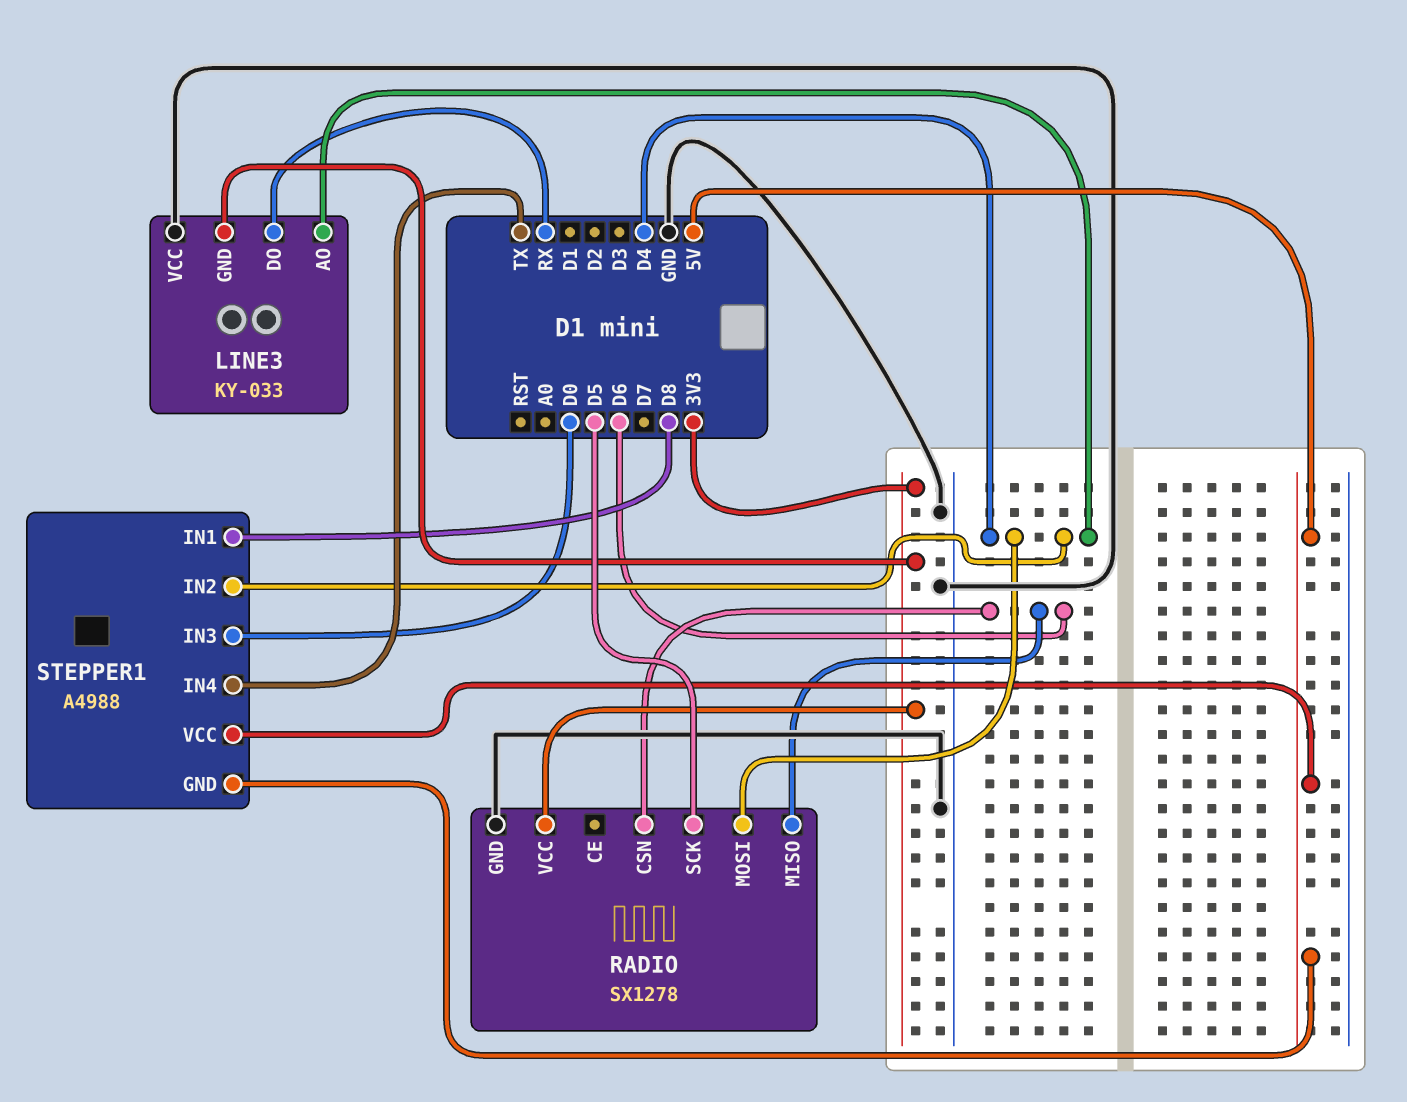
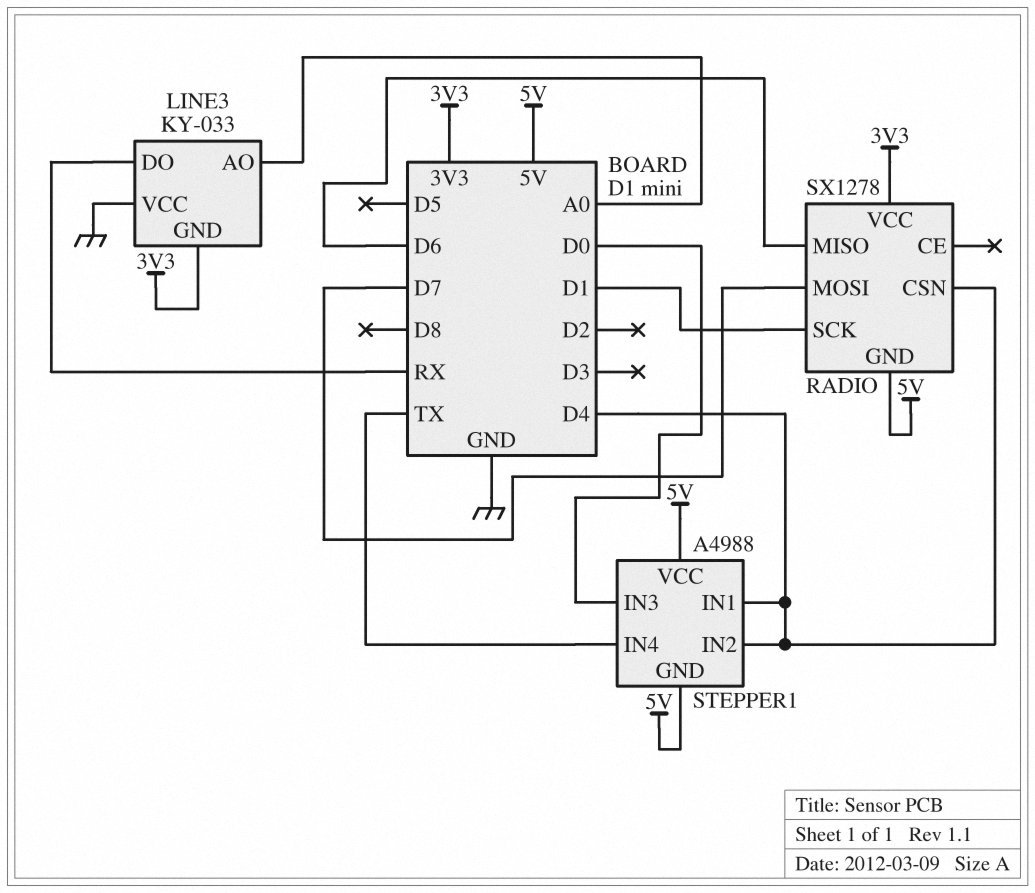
LINE3 pin AO: D4 -> A0
RADIO pin CSN: D6 -> D4
RADIO pin GND: GND -> 5V
RADIO pin MOSI: D4 -> D7
RADIO pin SCK: D5 -> D1
STEPPER1 pin IN1: D8 -> D4

